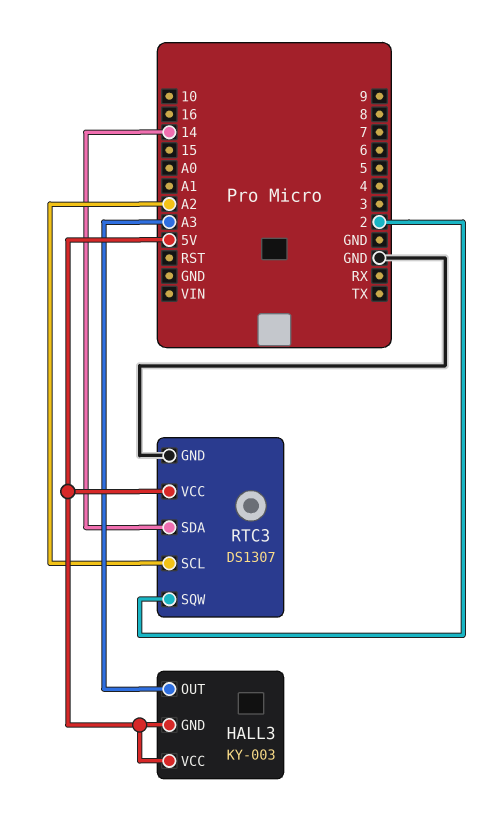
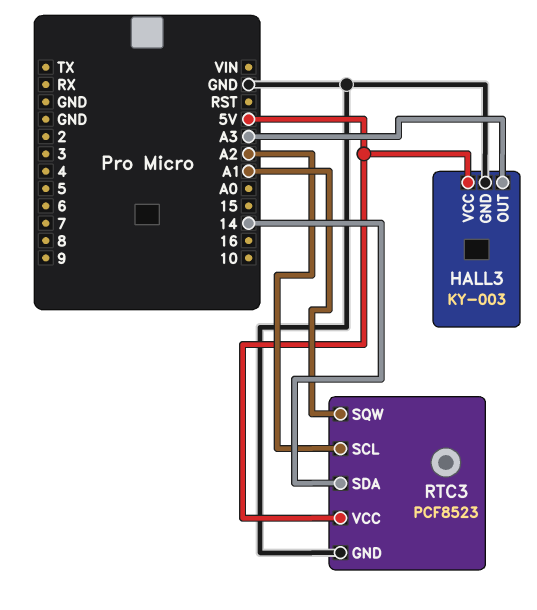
HALL3 pin GND: 5V -> GND
RTC3: DS1307 -> PCF8523
RTC3 pin SQW: 2 -> A1

